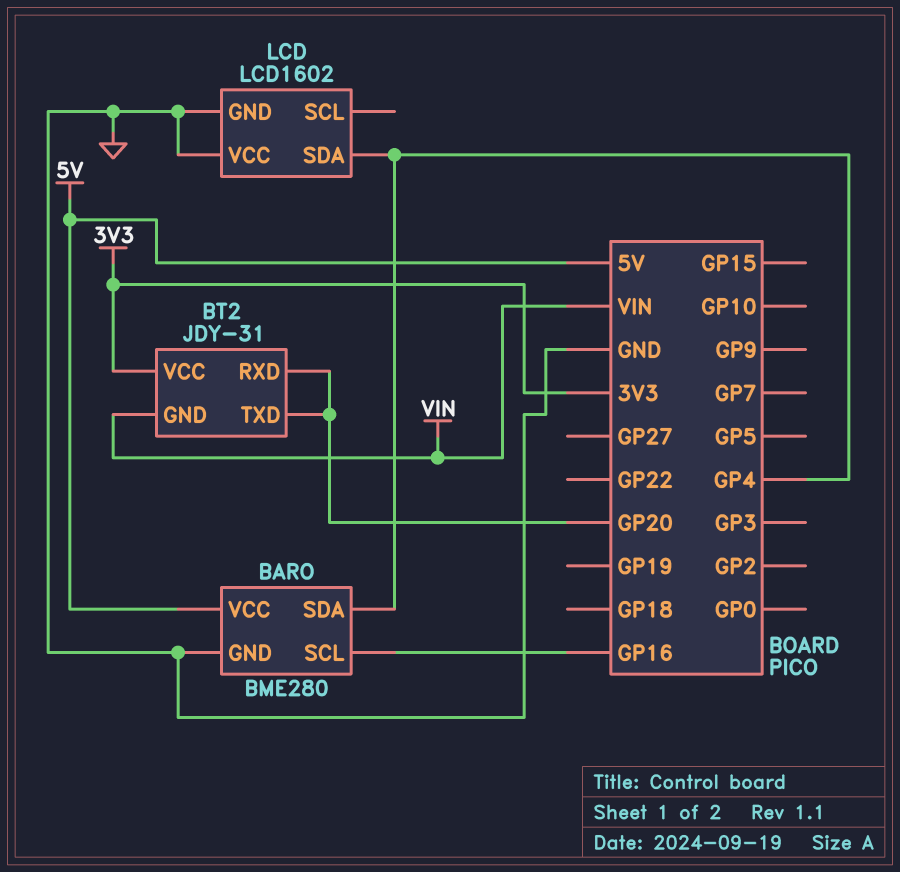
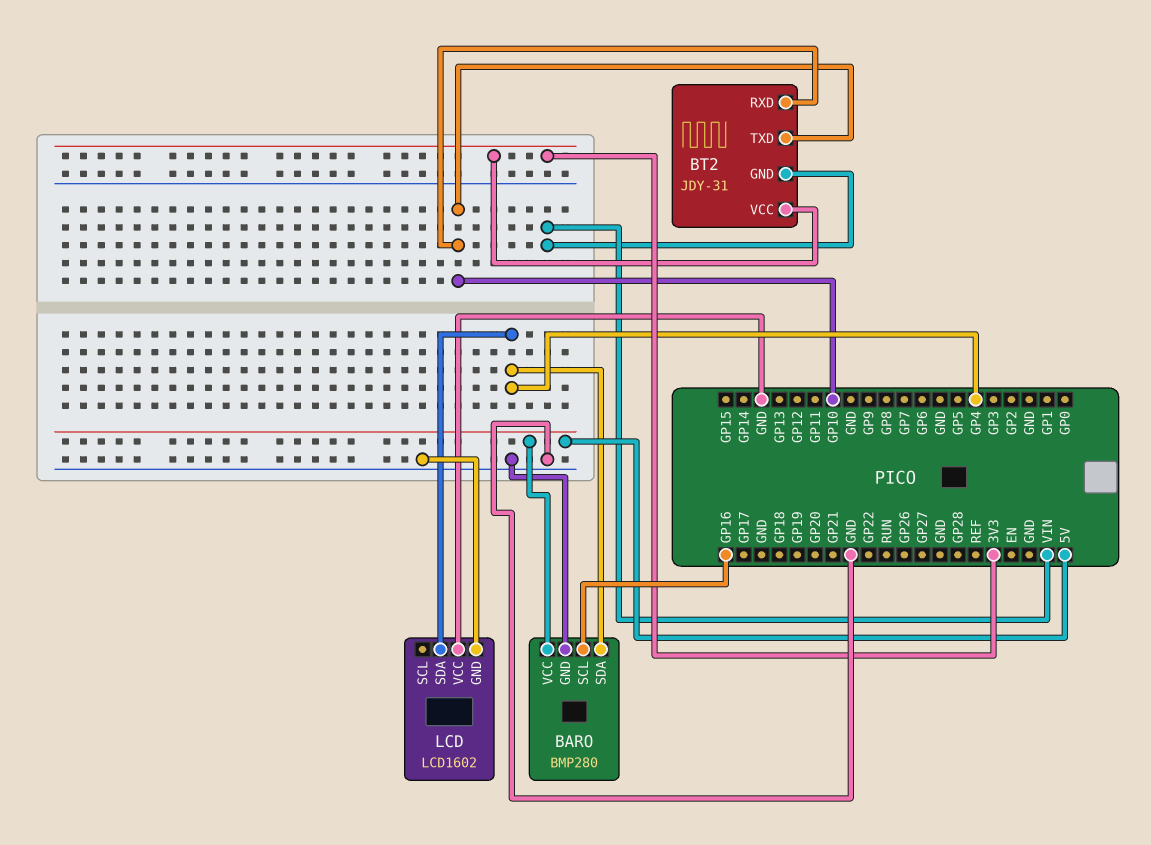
BARO: BME280 -> BMP280
BT2 pin RXD: GP20 -> GP10
BT2 pin TXD: GP20 -> GP10

